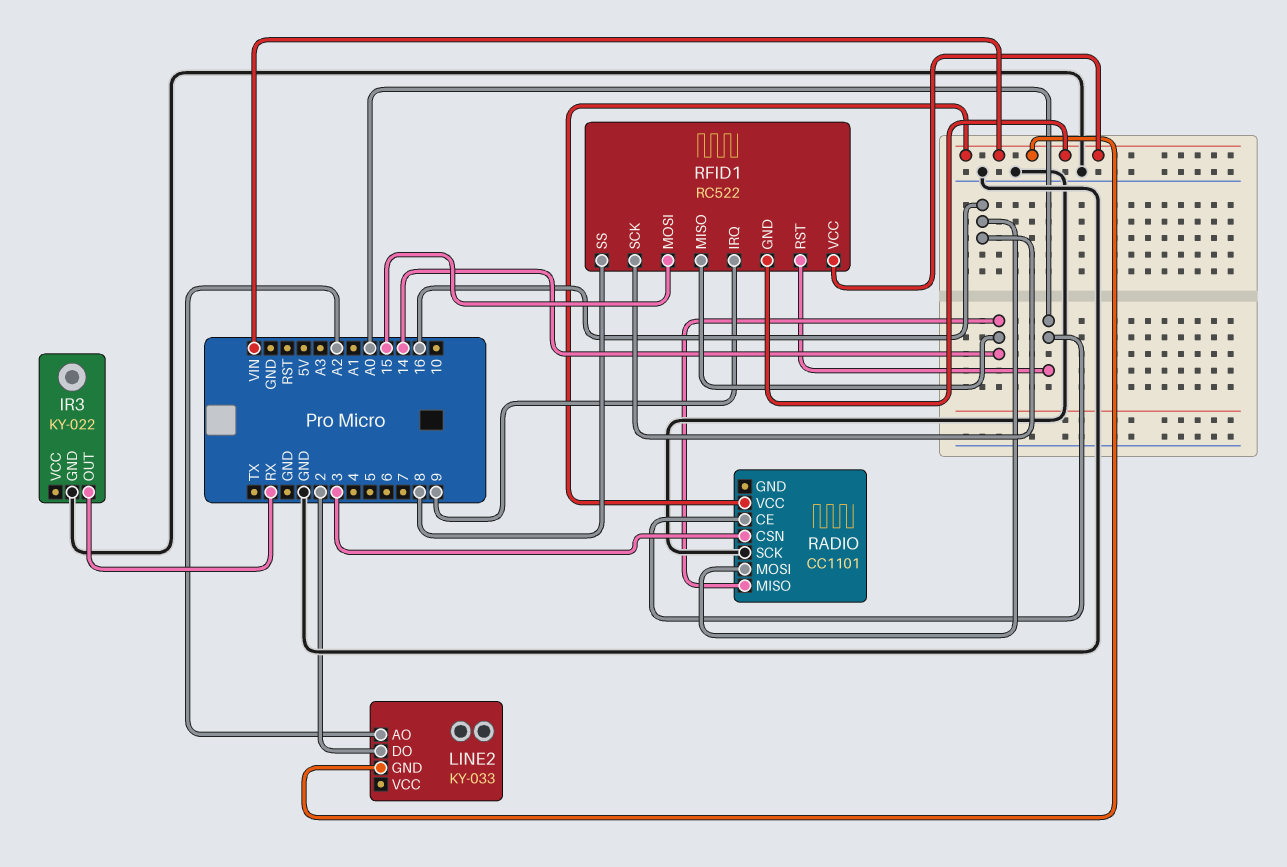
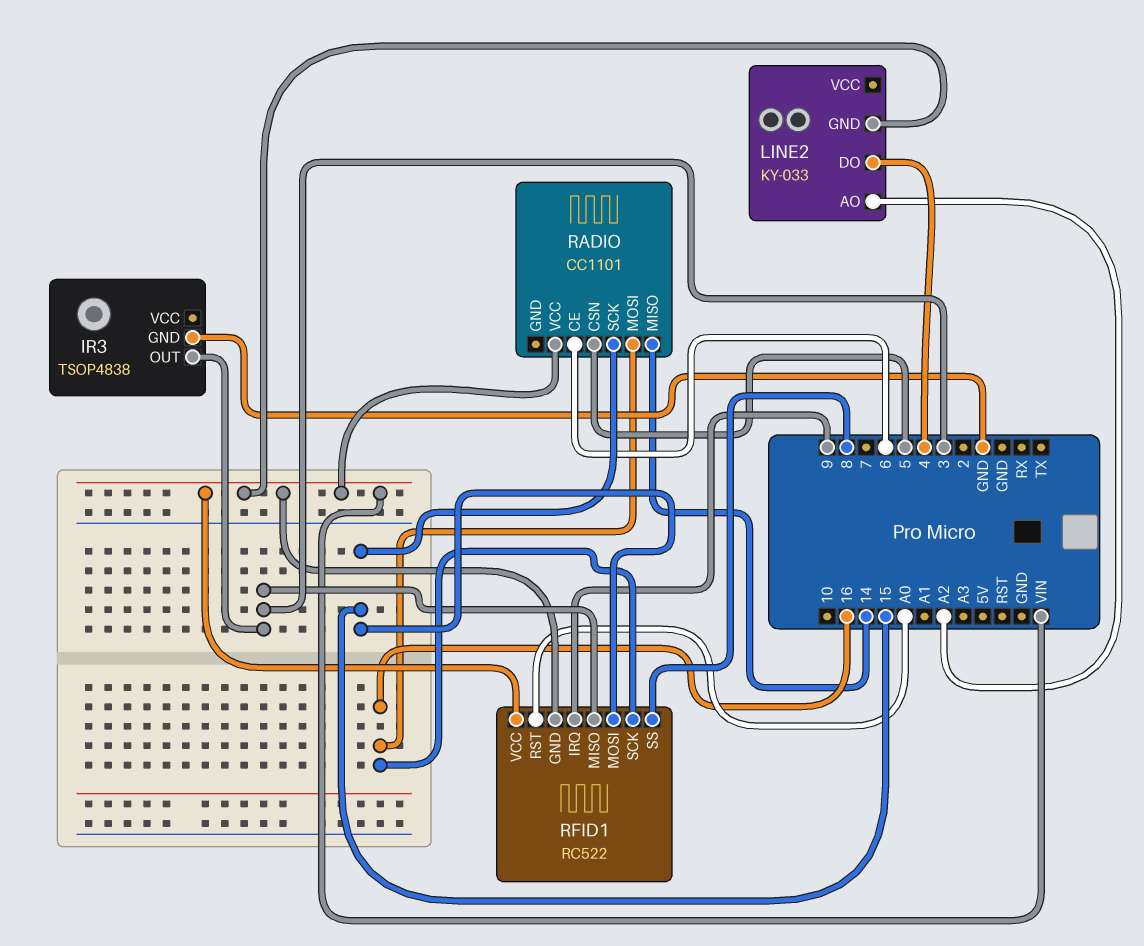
IR3: KY-022 -> TSOP4838
IR3 pin OUT: RX -> 3
LINE2 pin DO: 2 -> 4
RADIO pin CE: A0 -> 6
RADIO pin CSN: 3 -> 5
RADIO pin SCK: GND -> 15
RFID1 pin MISO: 14 -> 3

